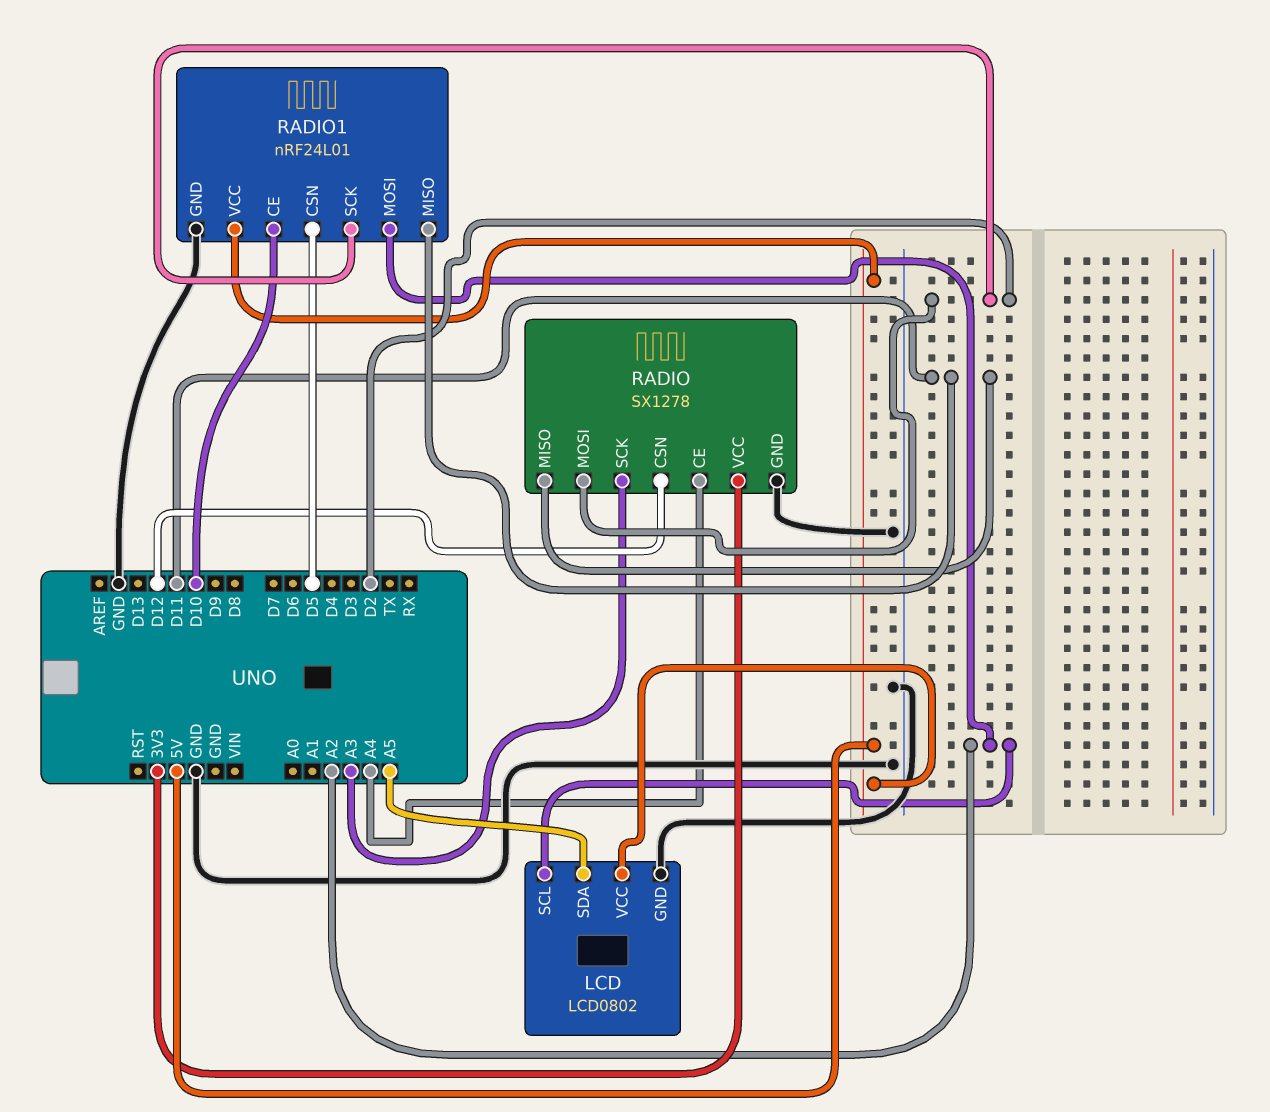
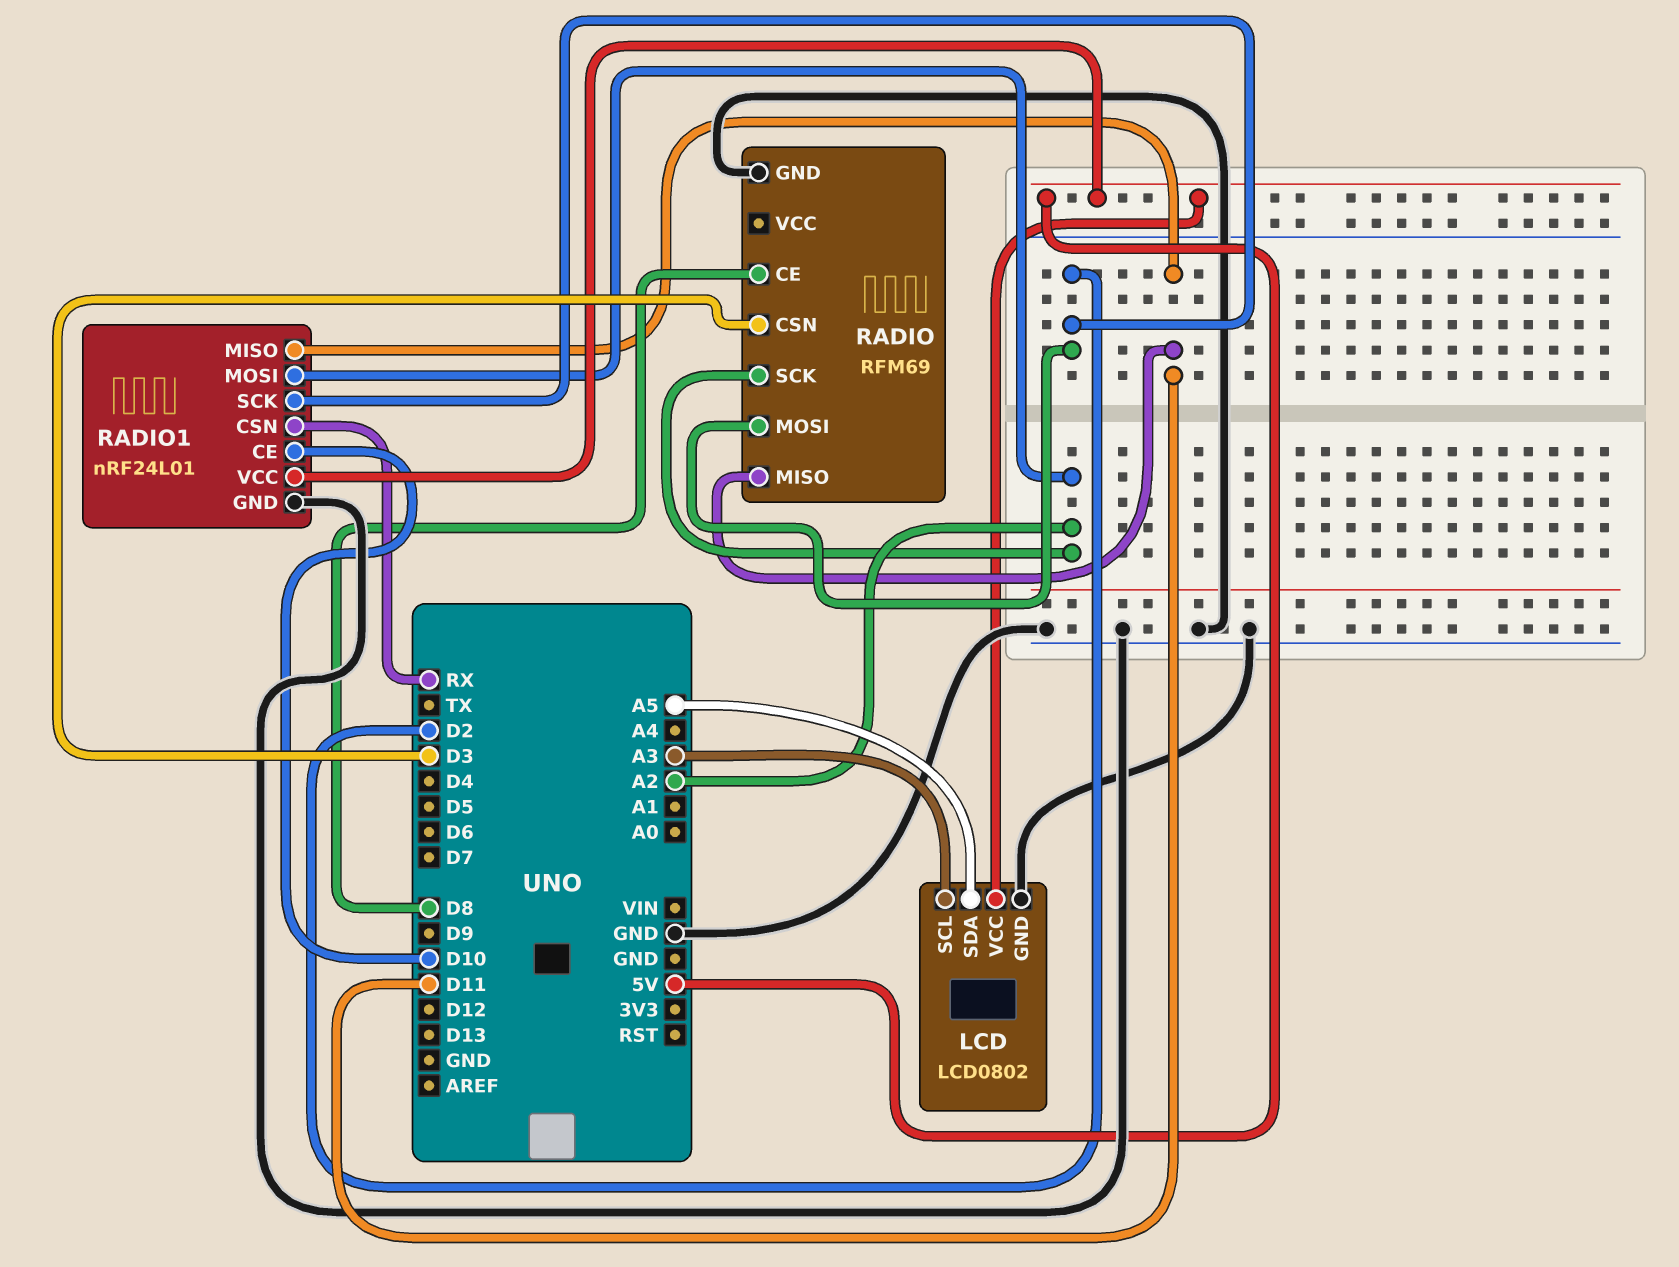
LCD pin SCL: A2 -> A3
RADIO: SX1278 -> RFM69
RADIO pin CE: A4 -> D8
RADIO pin CSN: D12 -> D3
RADIO pin SCK: A3 -> A2
RADIO pin VCC: 3V3 -> none
RADIO1 pin CSN: D5 -> RX

